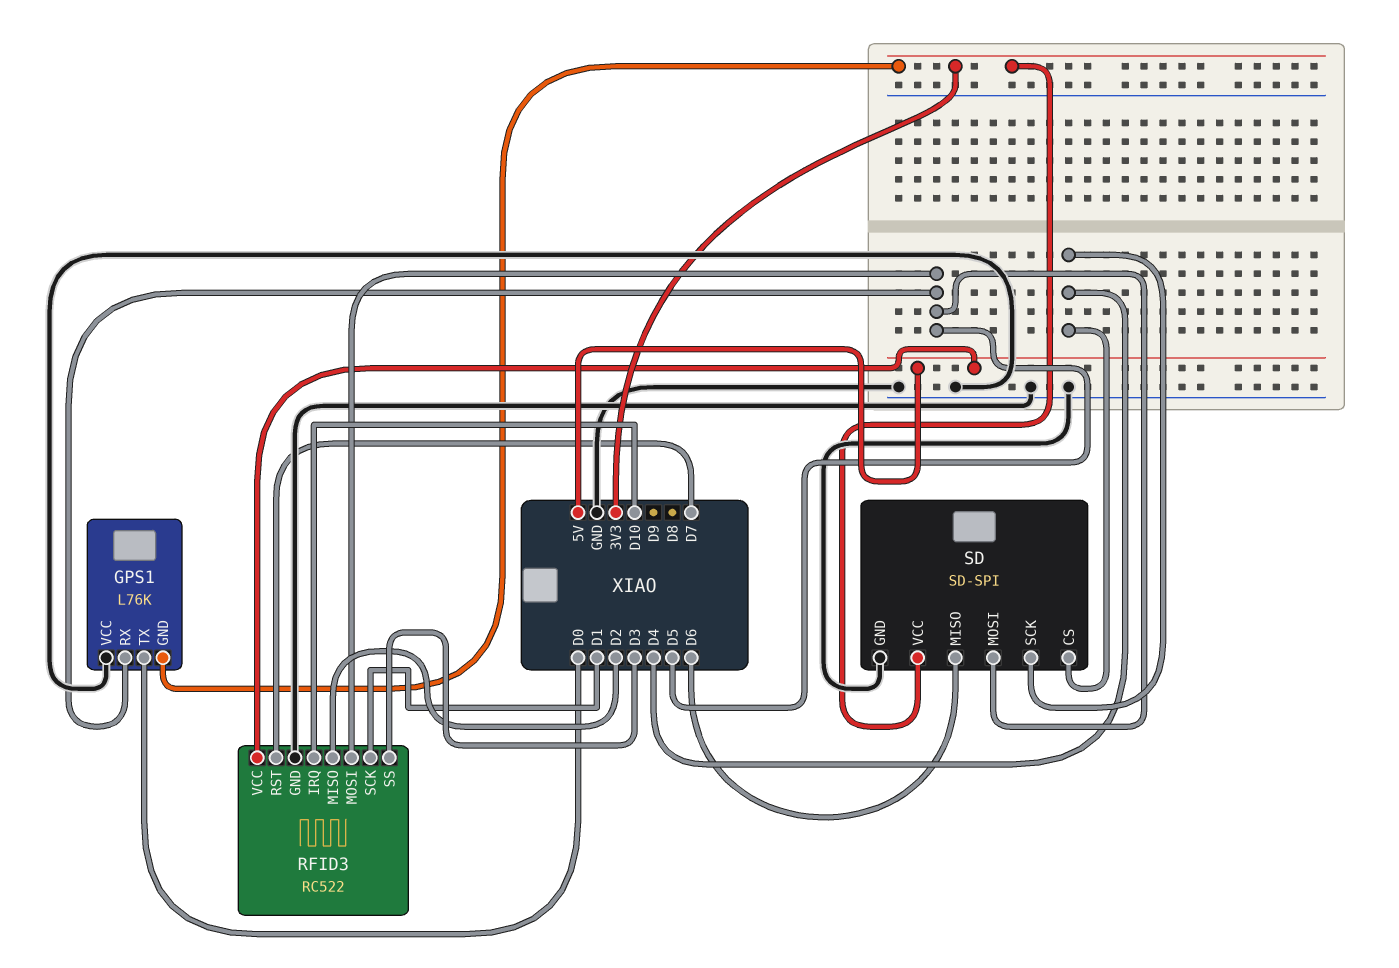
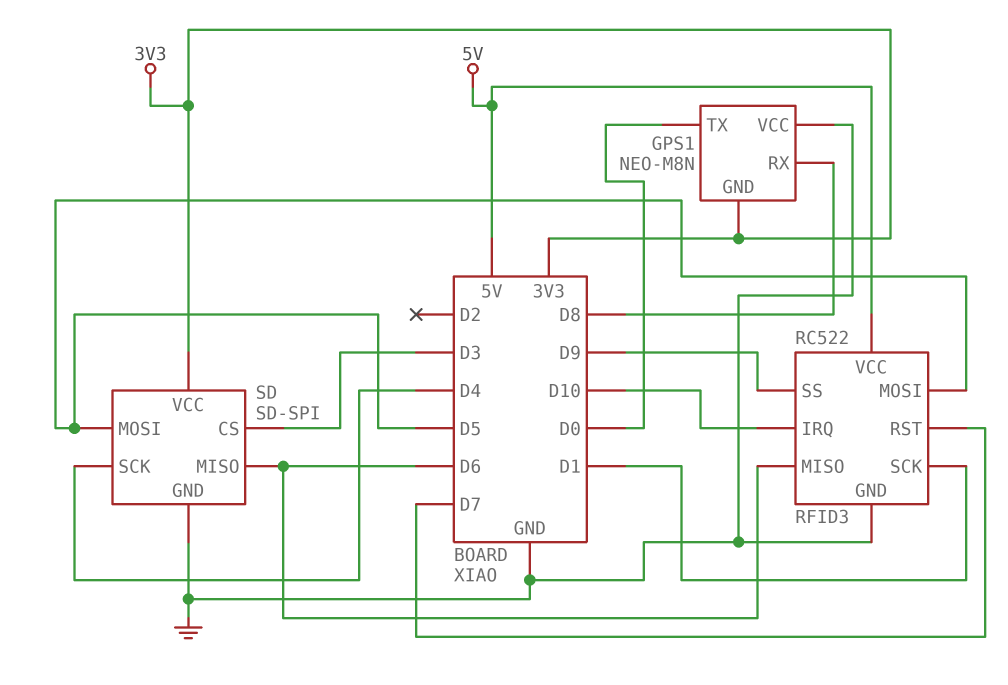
GPS1: L76K -> NEO-M8N
GPS1 pin RX: D5 -> D8
RFID3 pin MISO: D2 -> D6
RFID3 pin SS: D3 -> D9
SD pin CS: D4 -> D3

